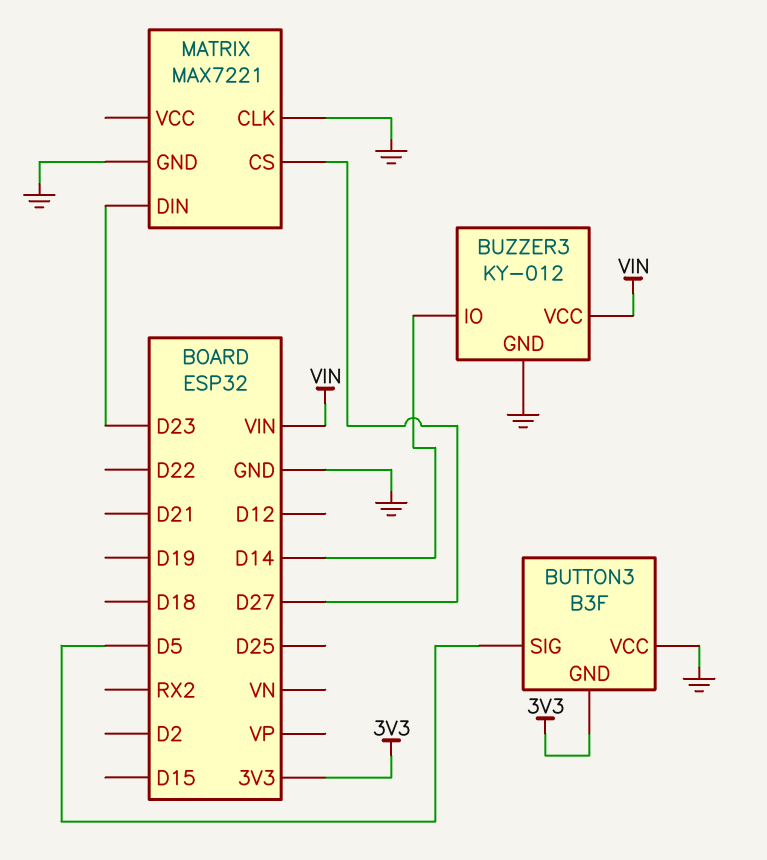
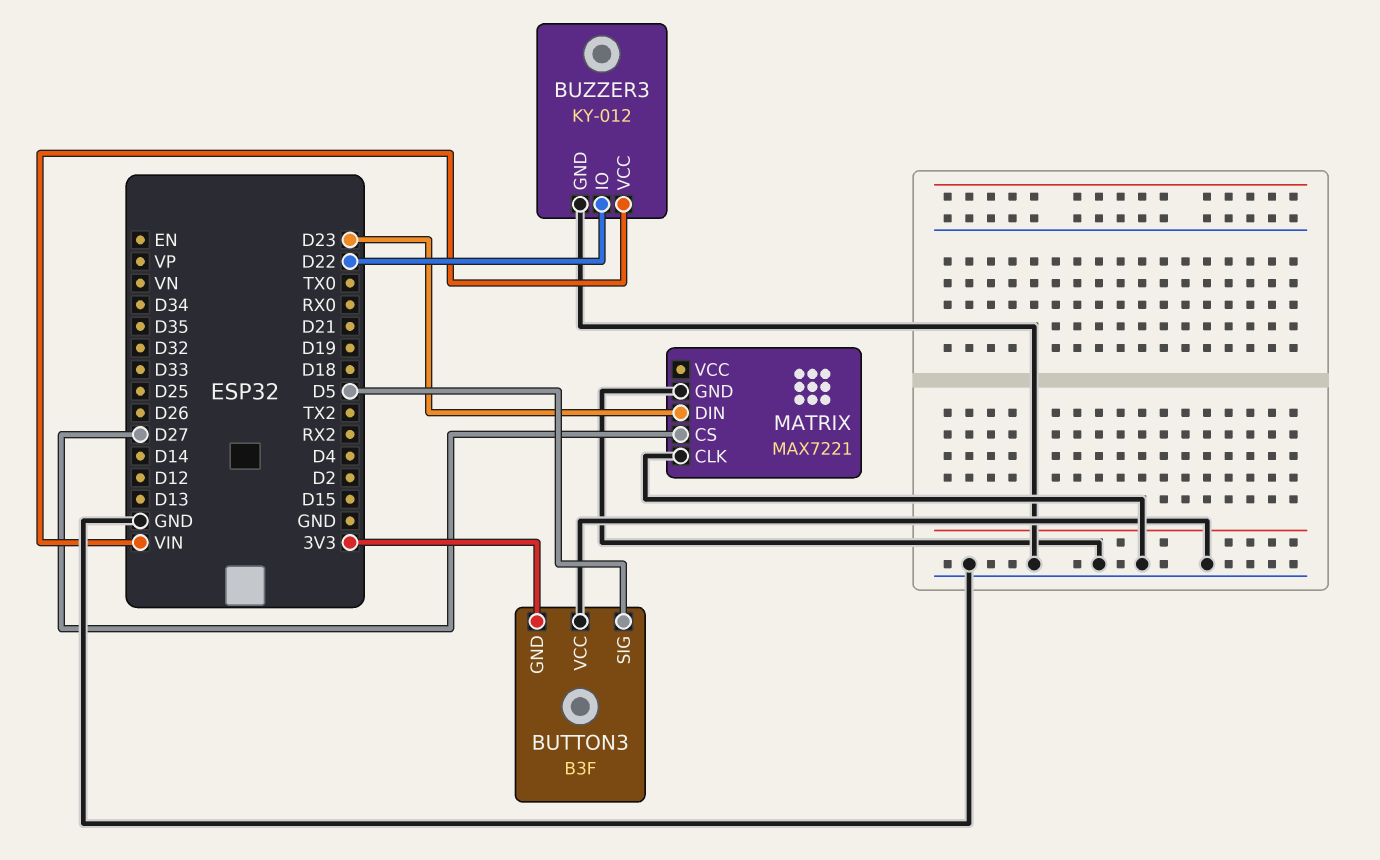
BUZZER3 pin IO: D14 -> D22

